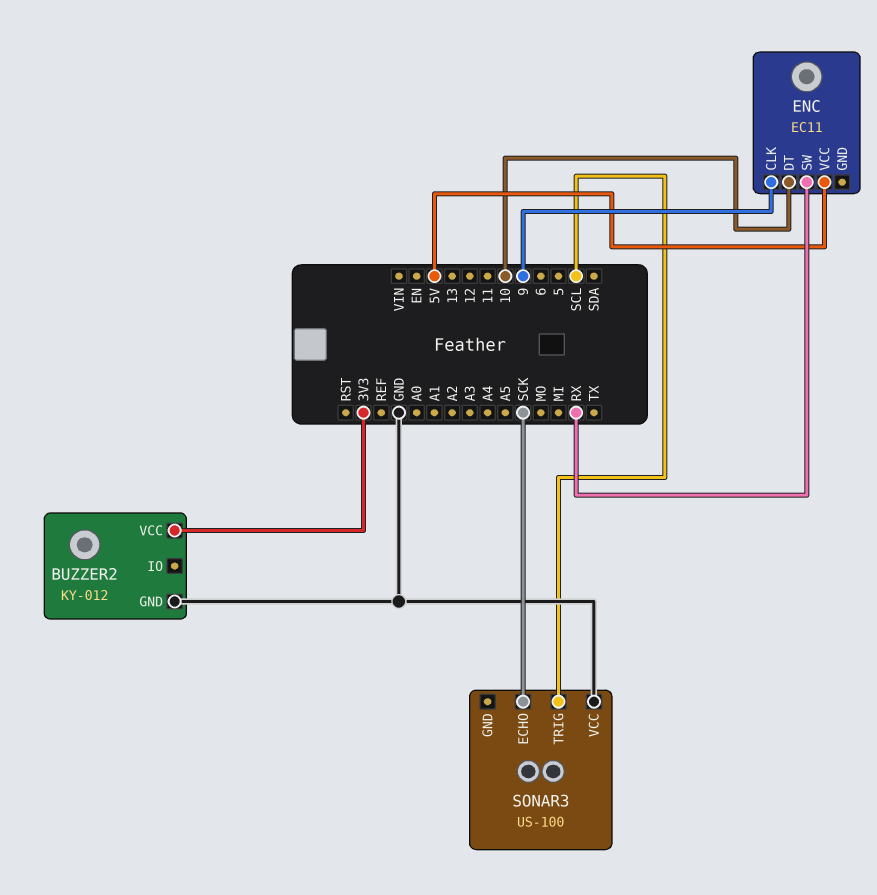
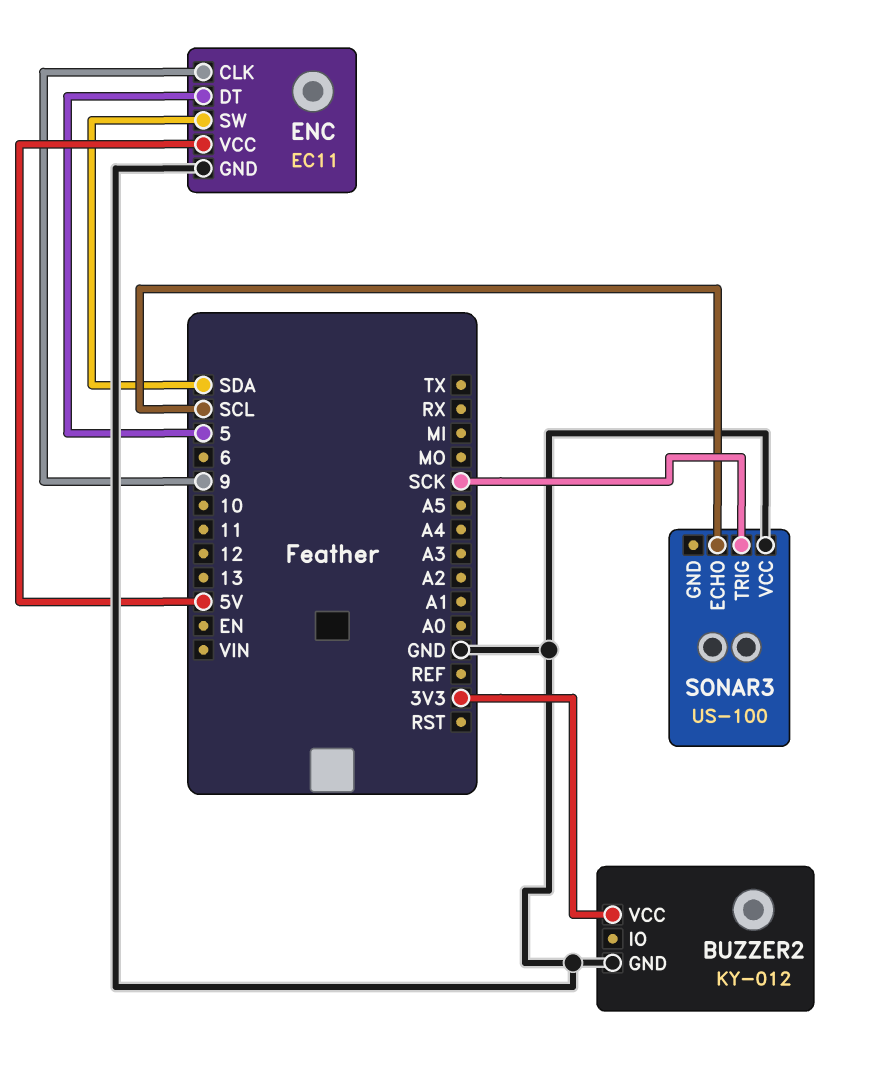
ENC pin DT: 10 -> 5
ENC pin GND: none -> GND
ENC pin SW: RX -> SDA
SONAR3 pin ECHO: SCK -> SCL
SONAR3 pin TRIG: SCL -> SCK

